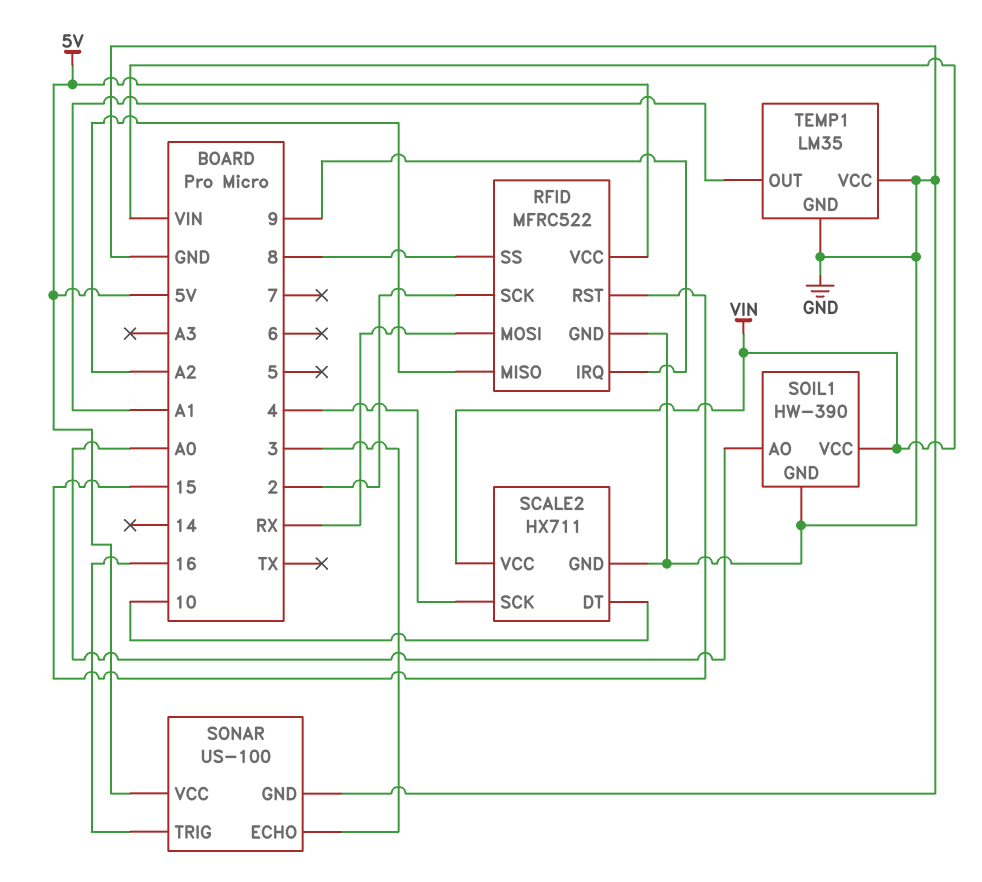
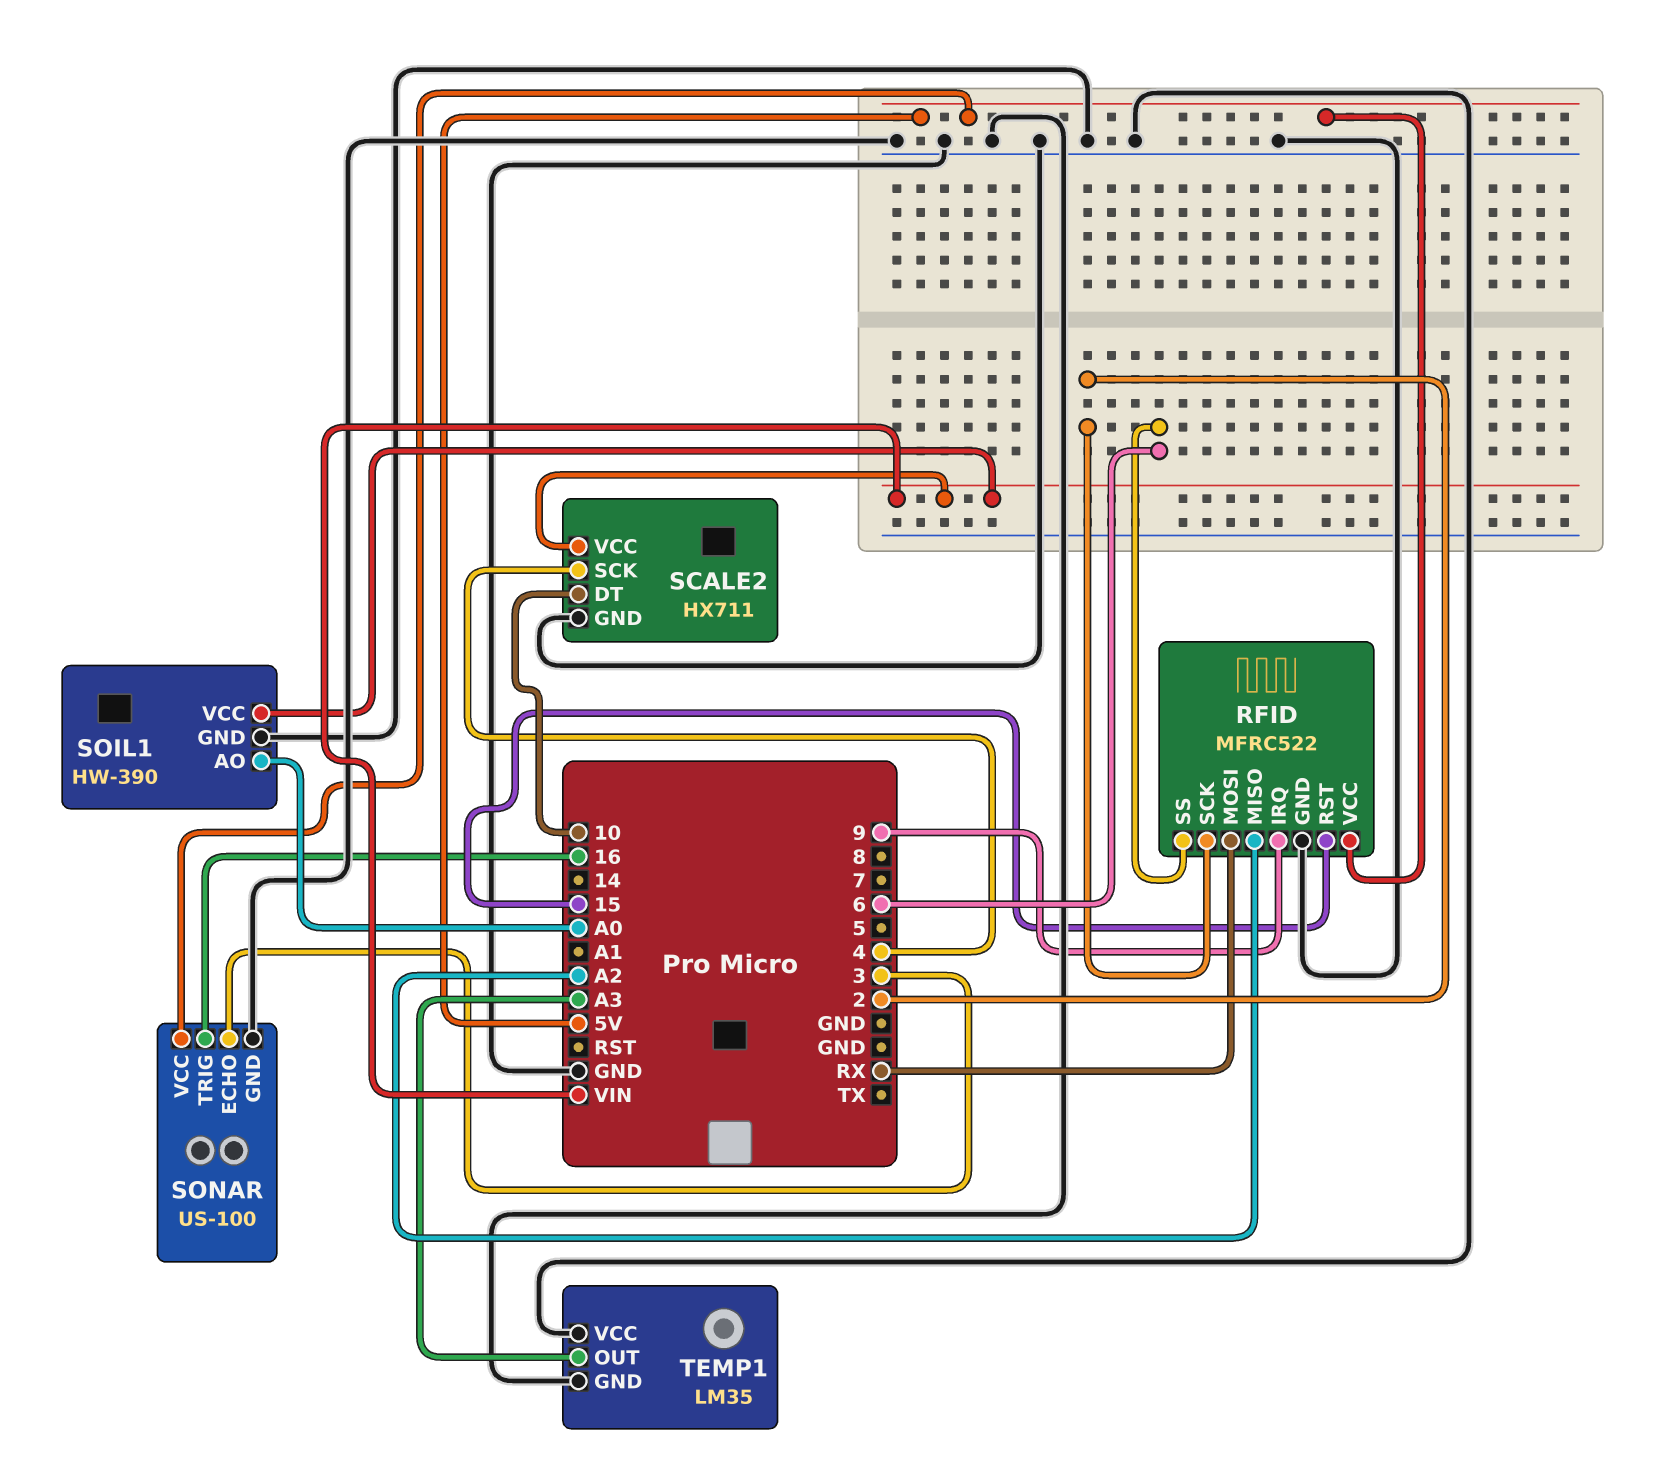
RFID pin SS: 8 -> 6
TEMP1 pin OUT: A1 -> A3

